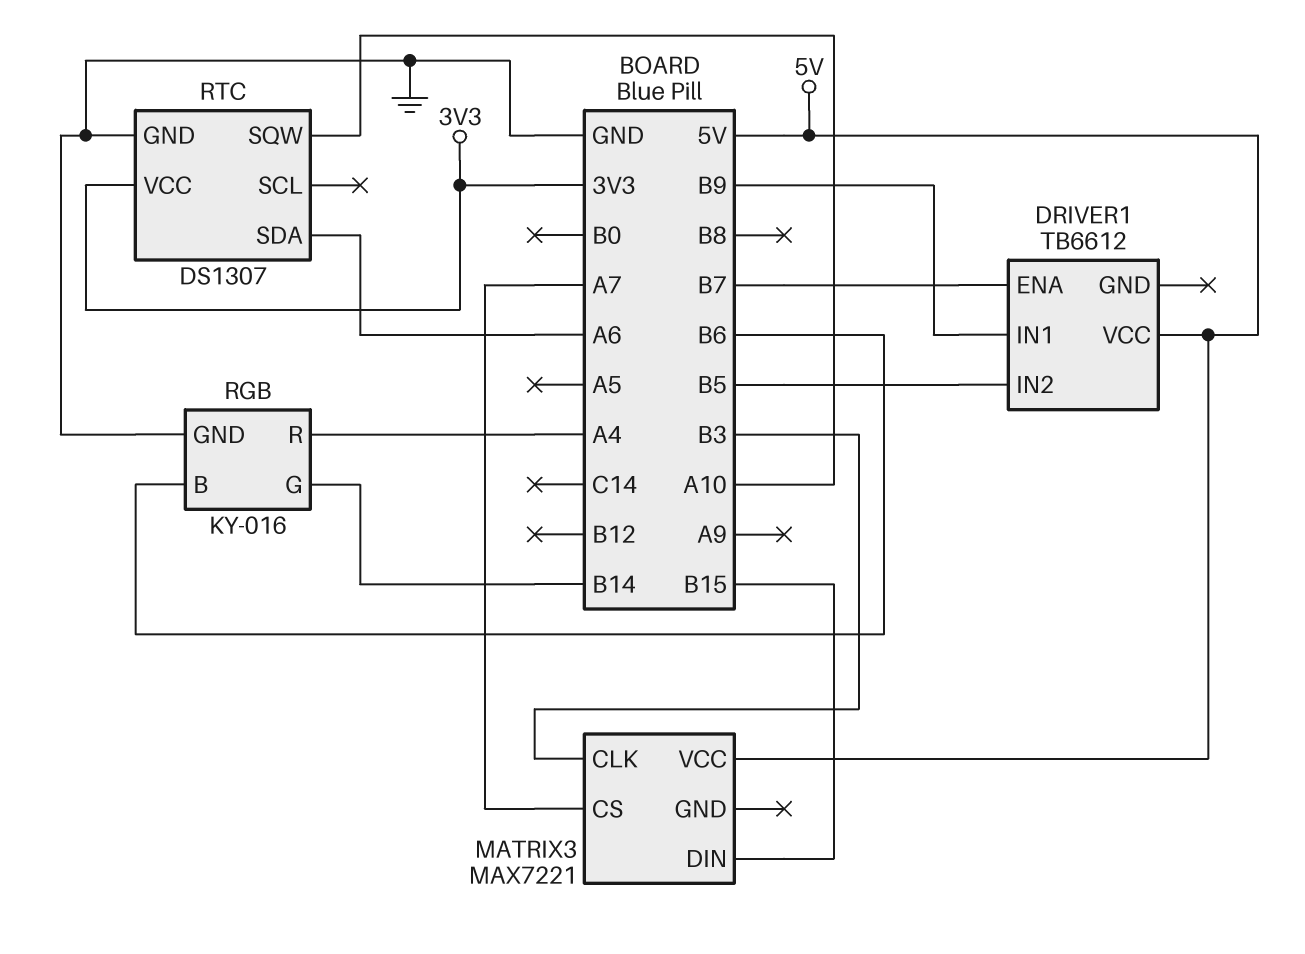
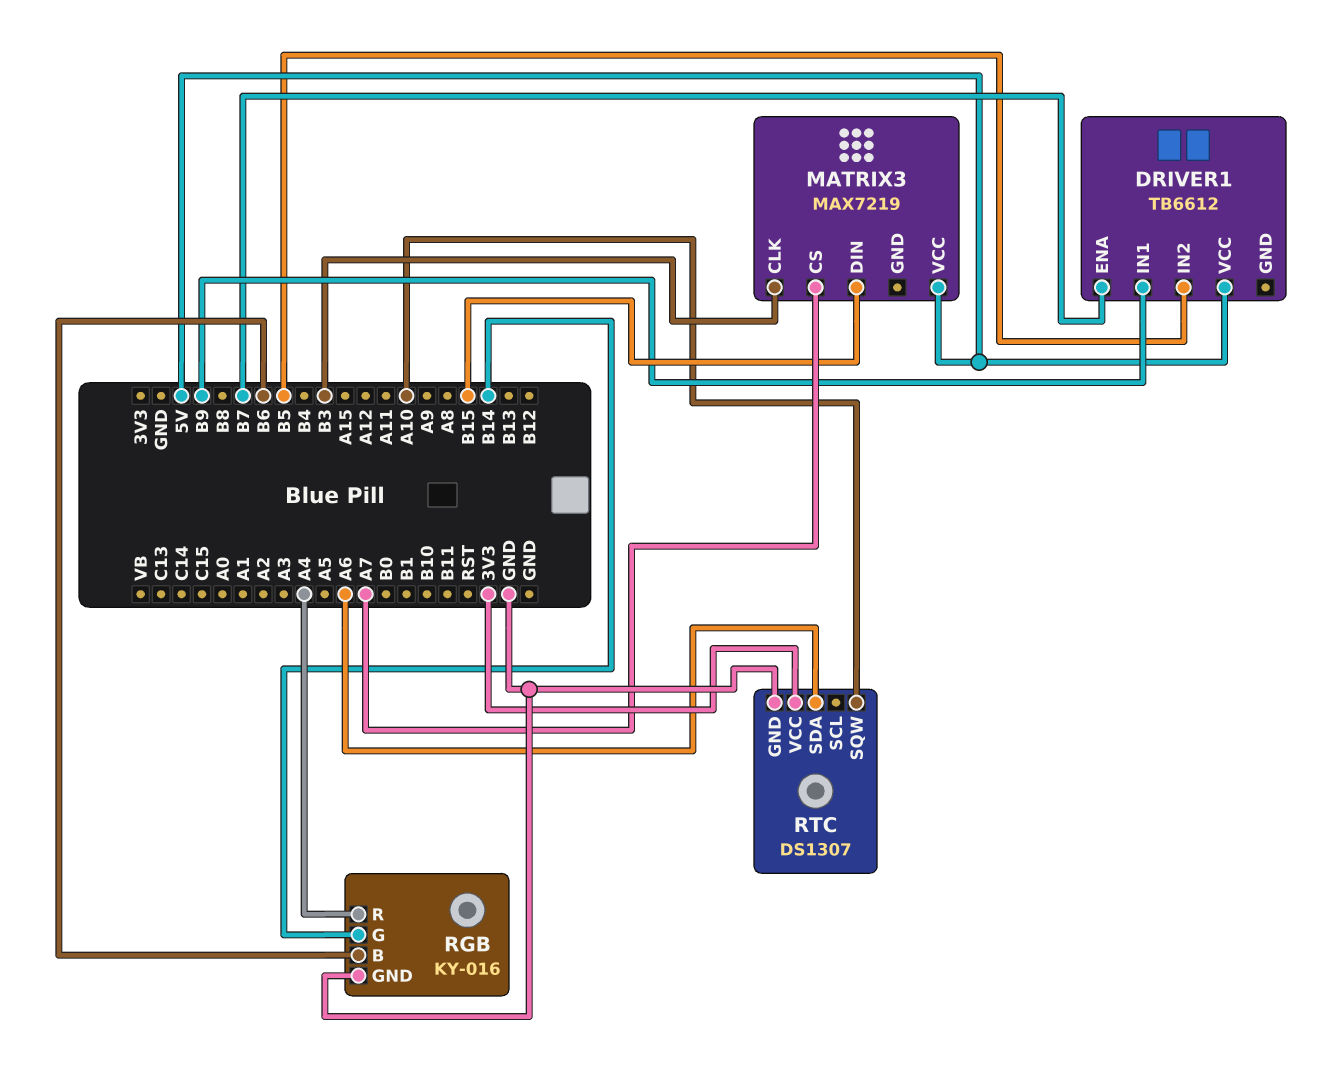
MATRIX3: MAX7221 -> MAX7219

